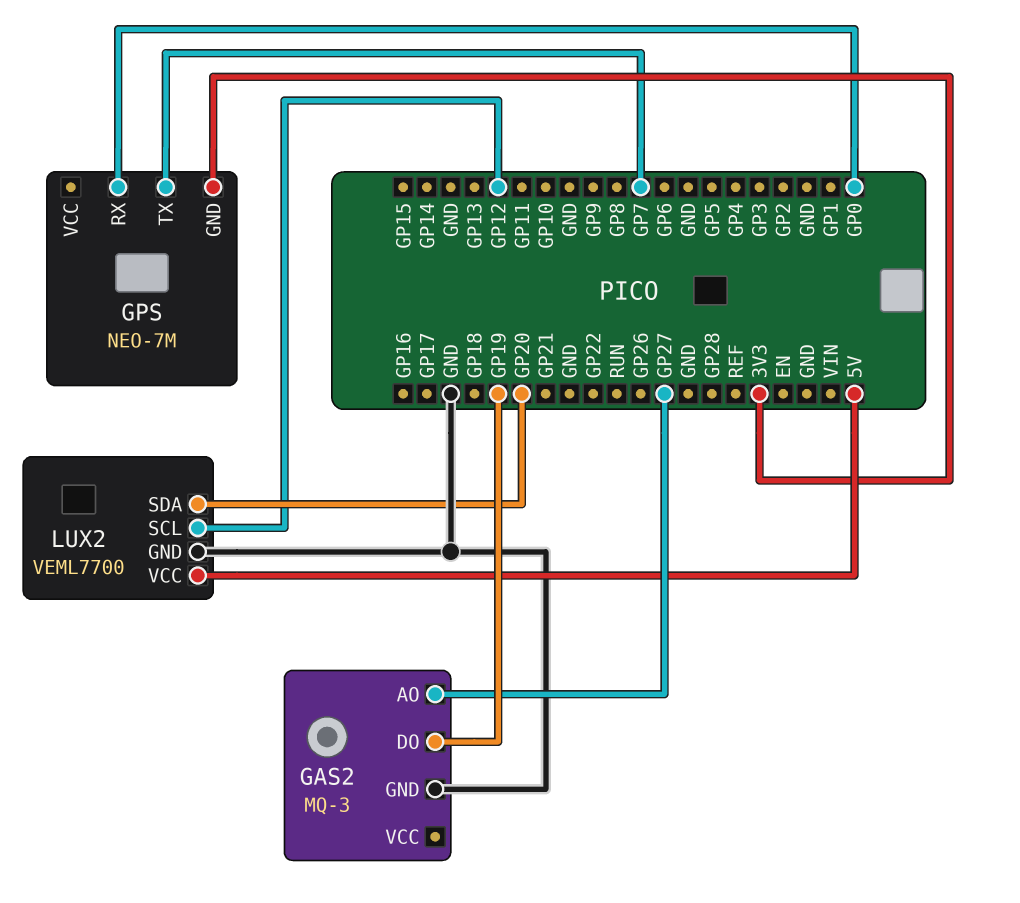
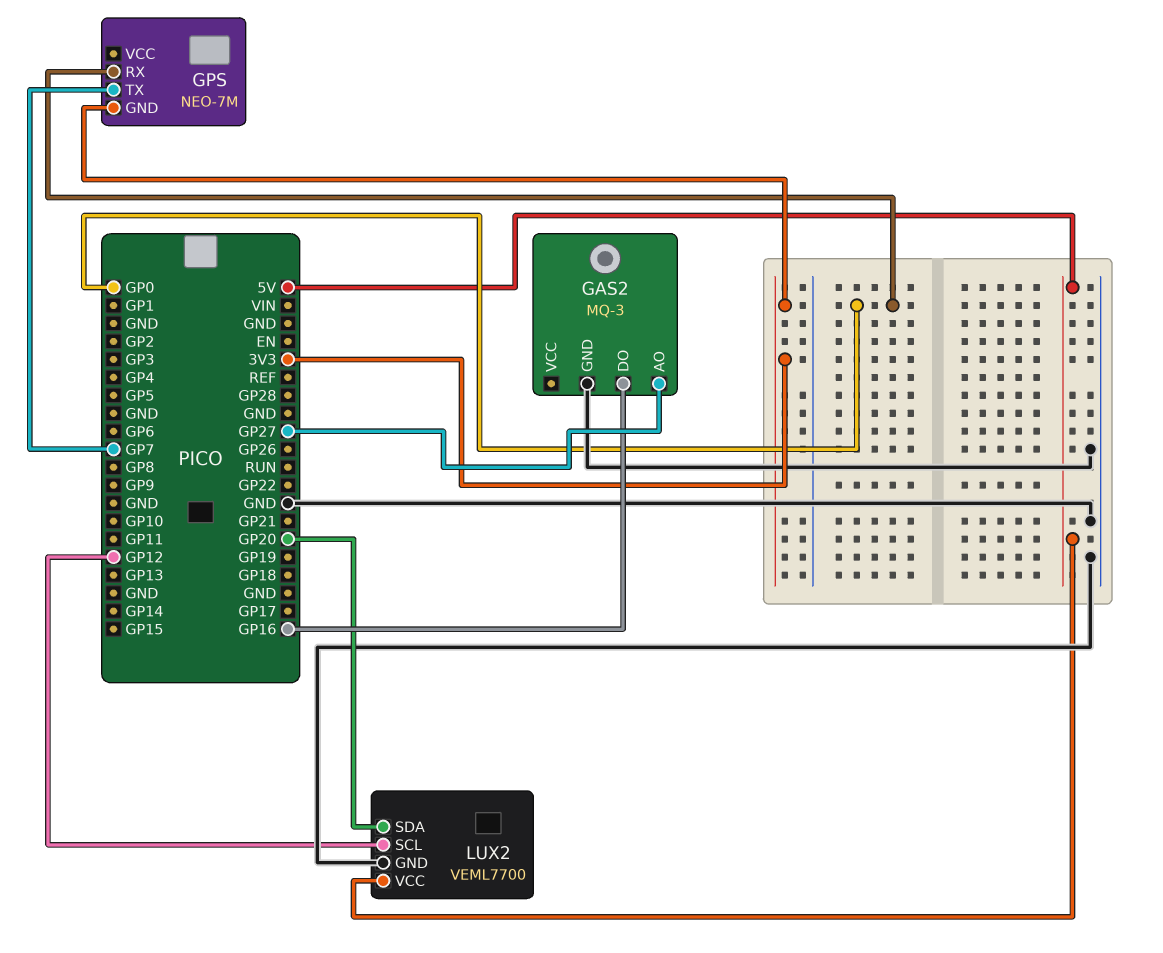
GAS2 pin DO: GP19 -> GP16

